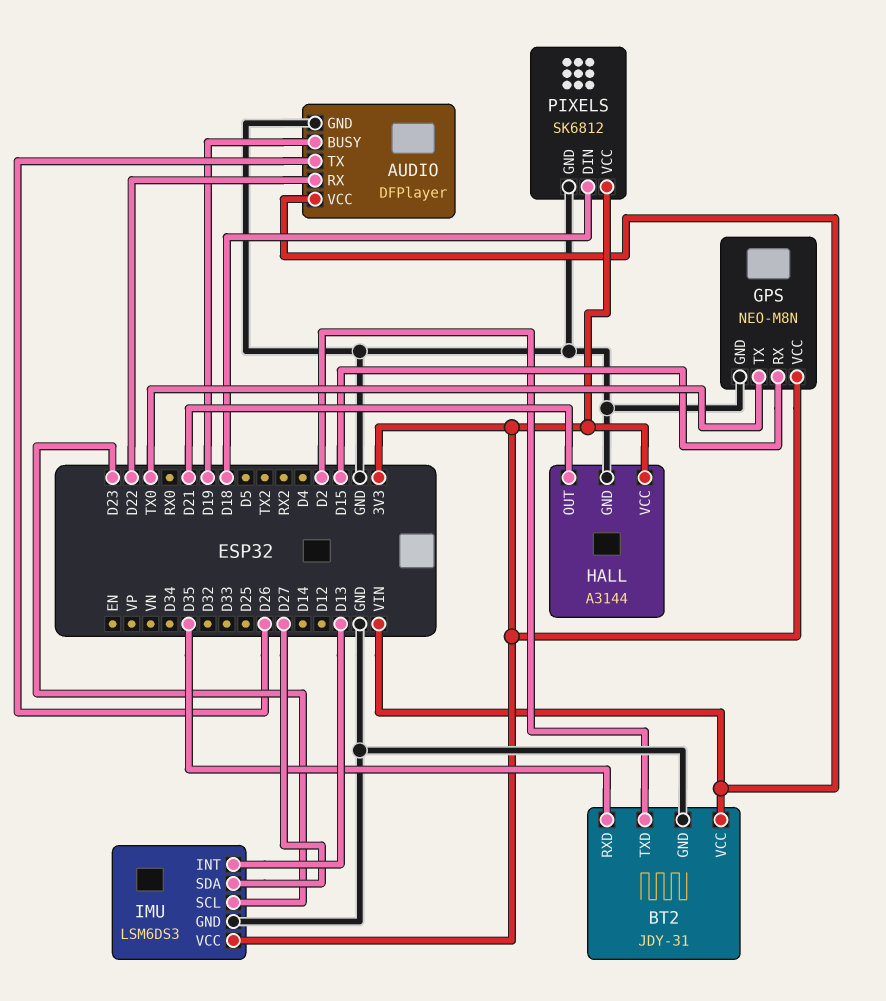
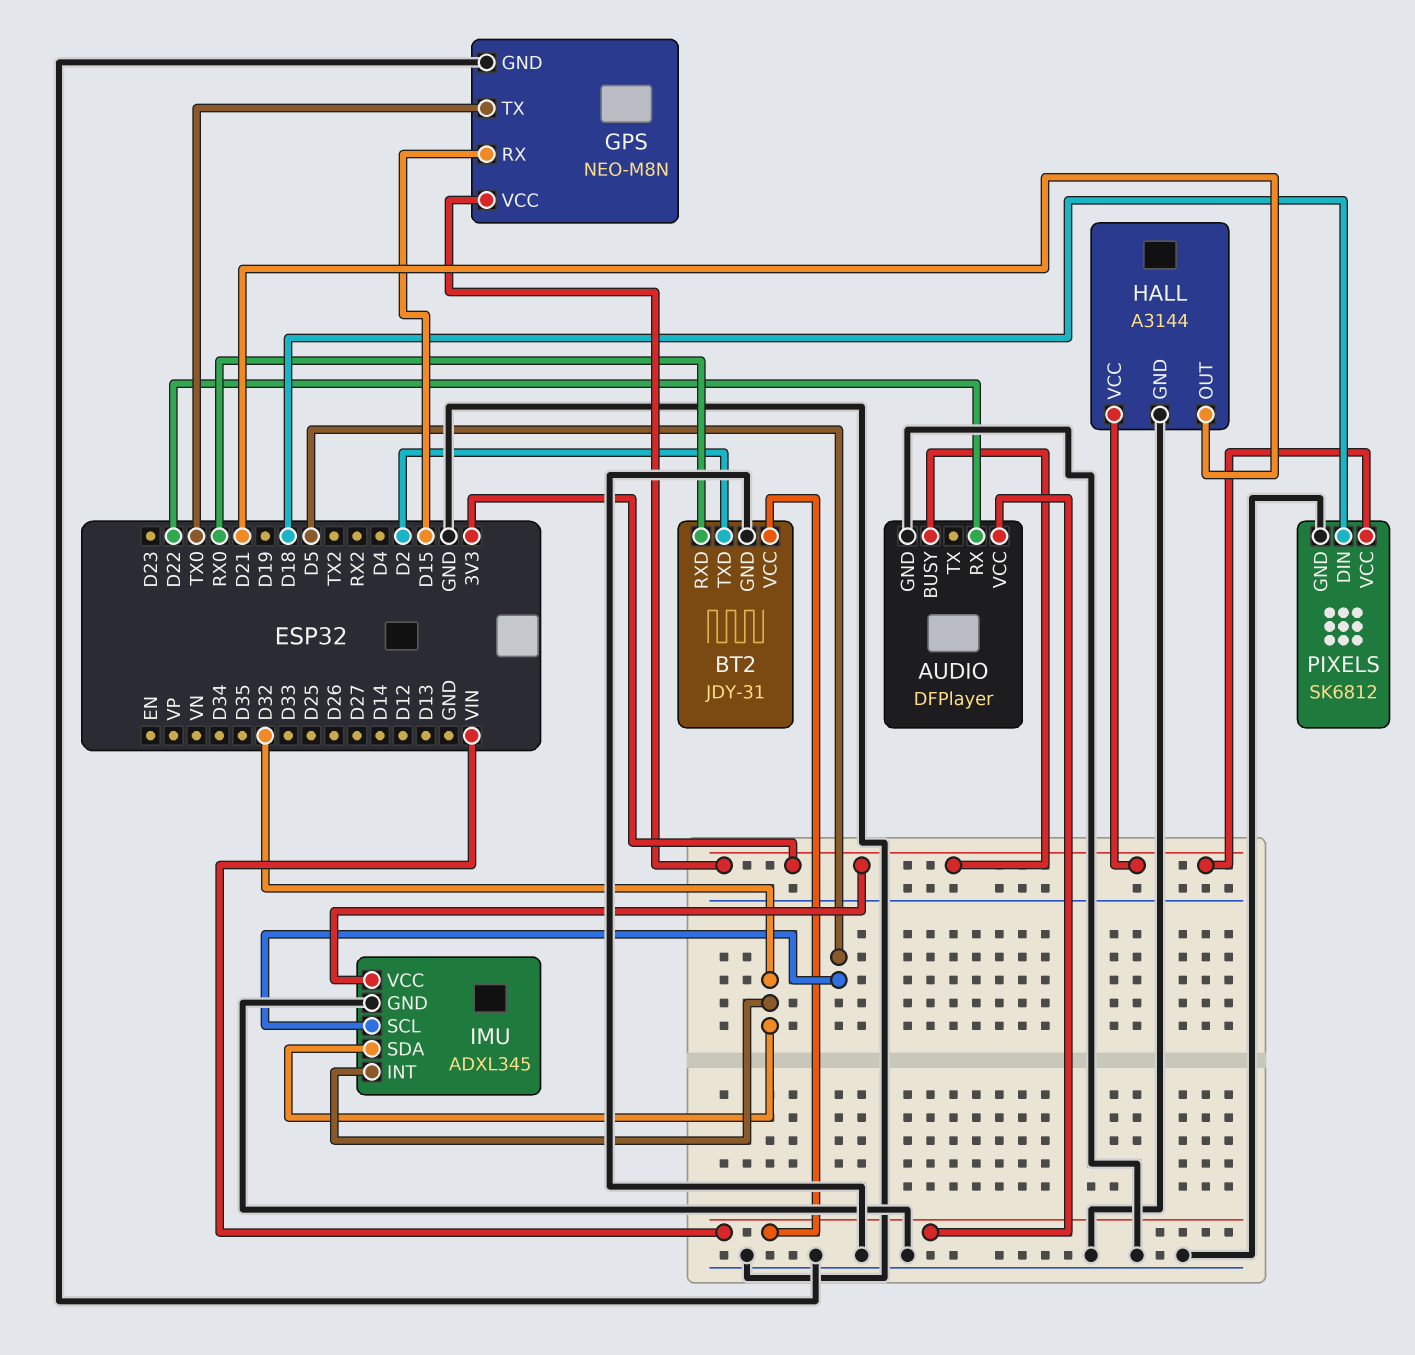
AUDIO pin BUSY: D19 -> 3V3
AUDIO pin TX: D26 -> none
BT2 pin RXD: D35 -> RX0
IMU: LSM6DS3 -> ADXL345
IMU pin INT: D13 -> D32
IMU pin SCL: D23 -> D5
IMU pin SDA: D27 -> D32

